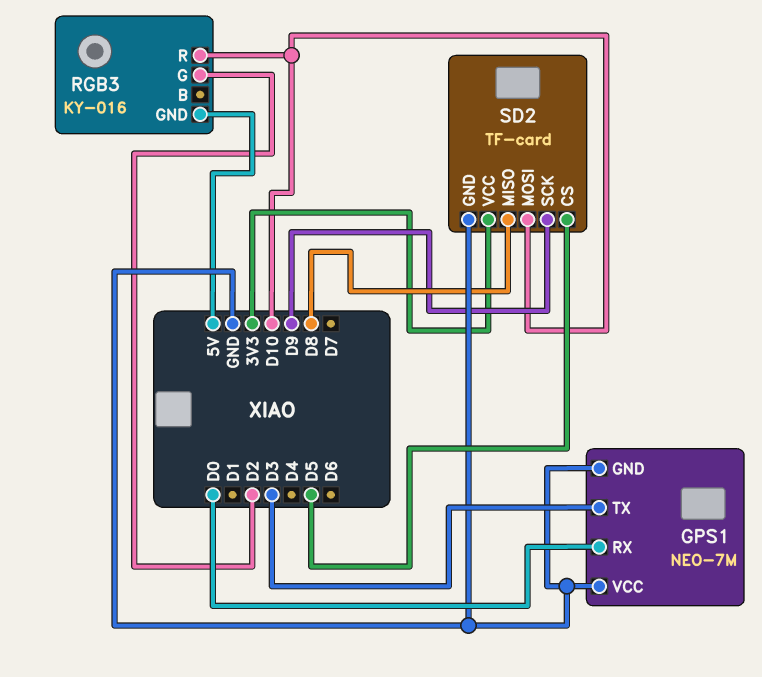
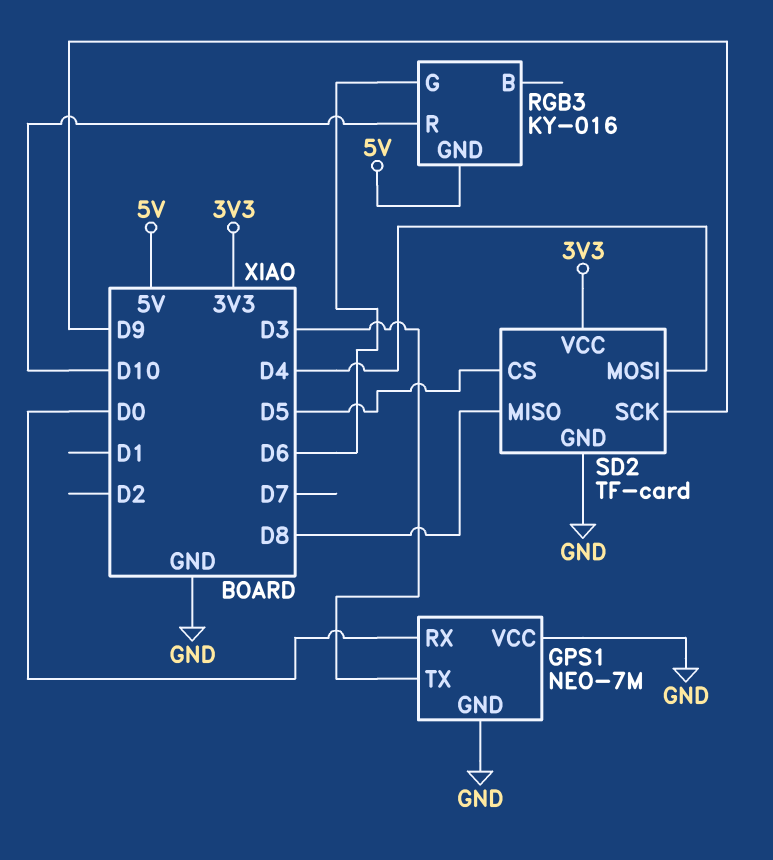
RGB3 pin G: D2 -> D6
SD2 pin MOSI: D10 -> D4

